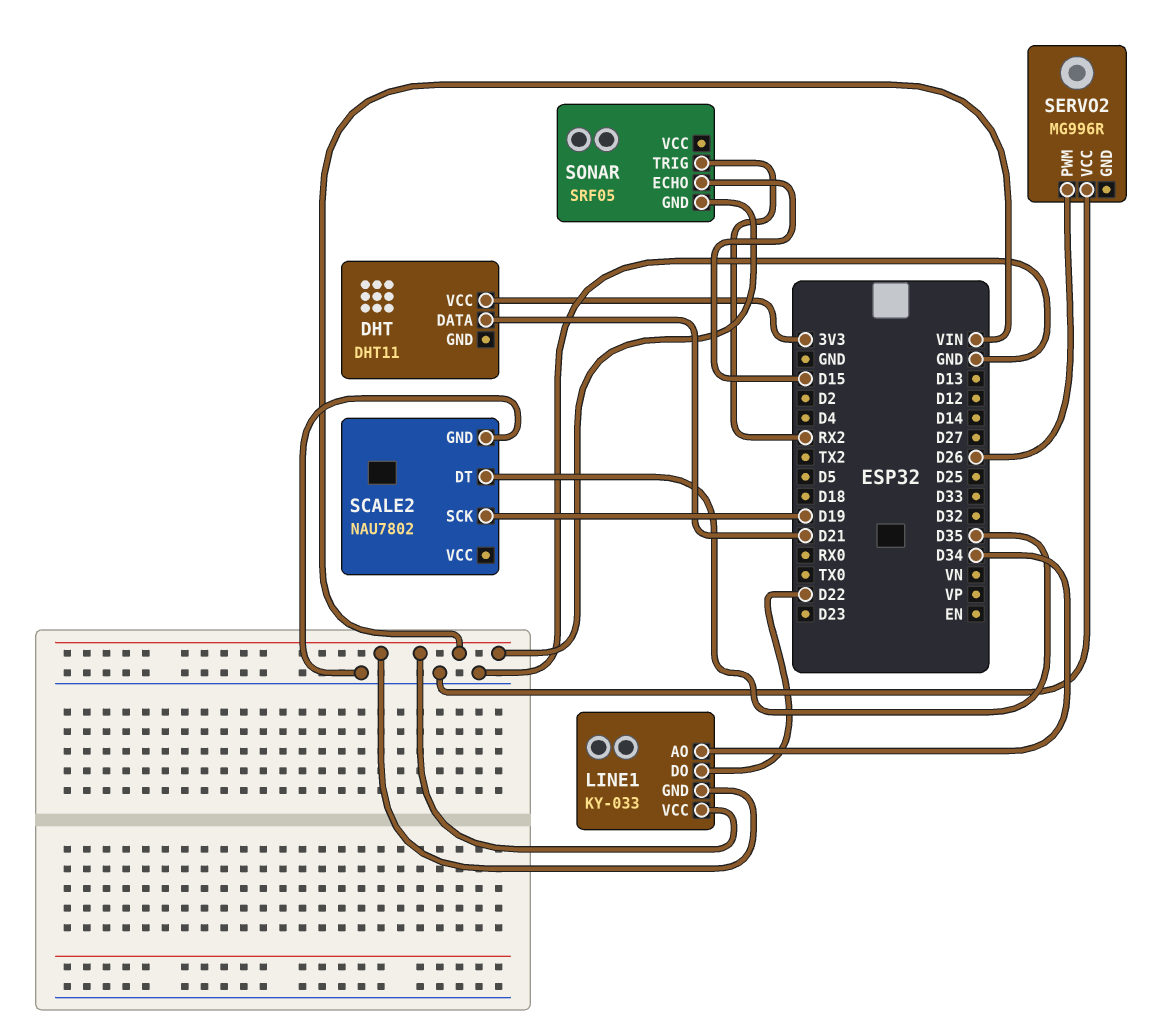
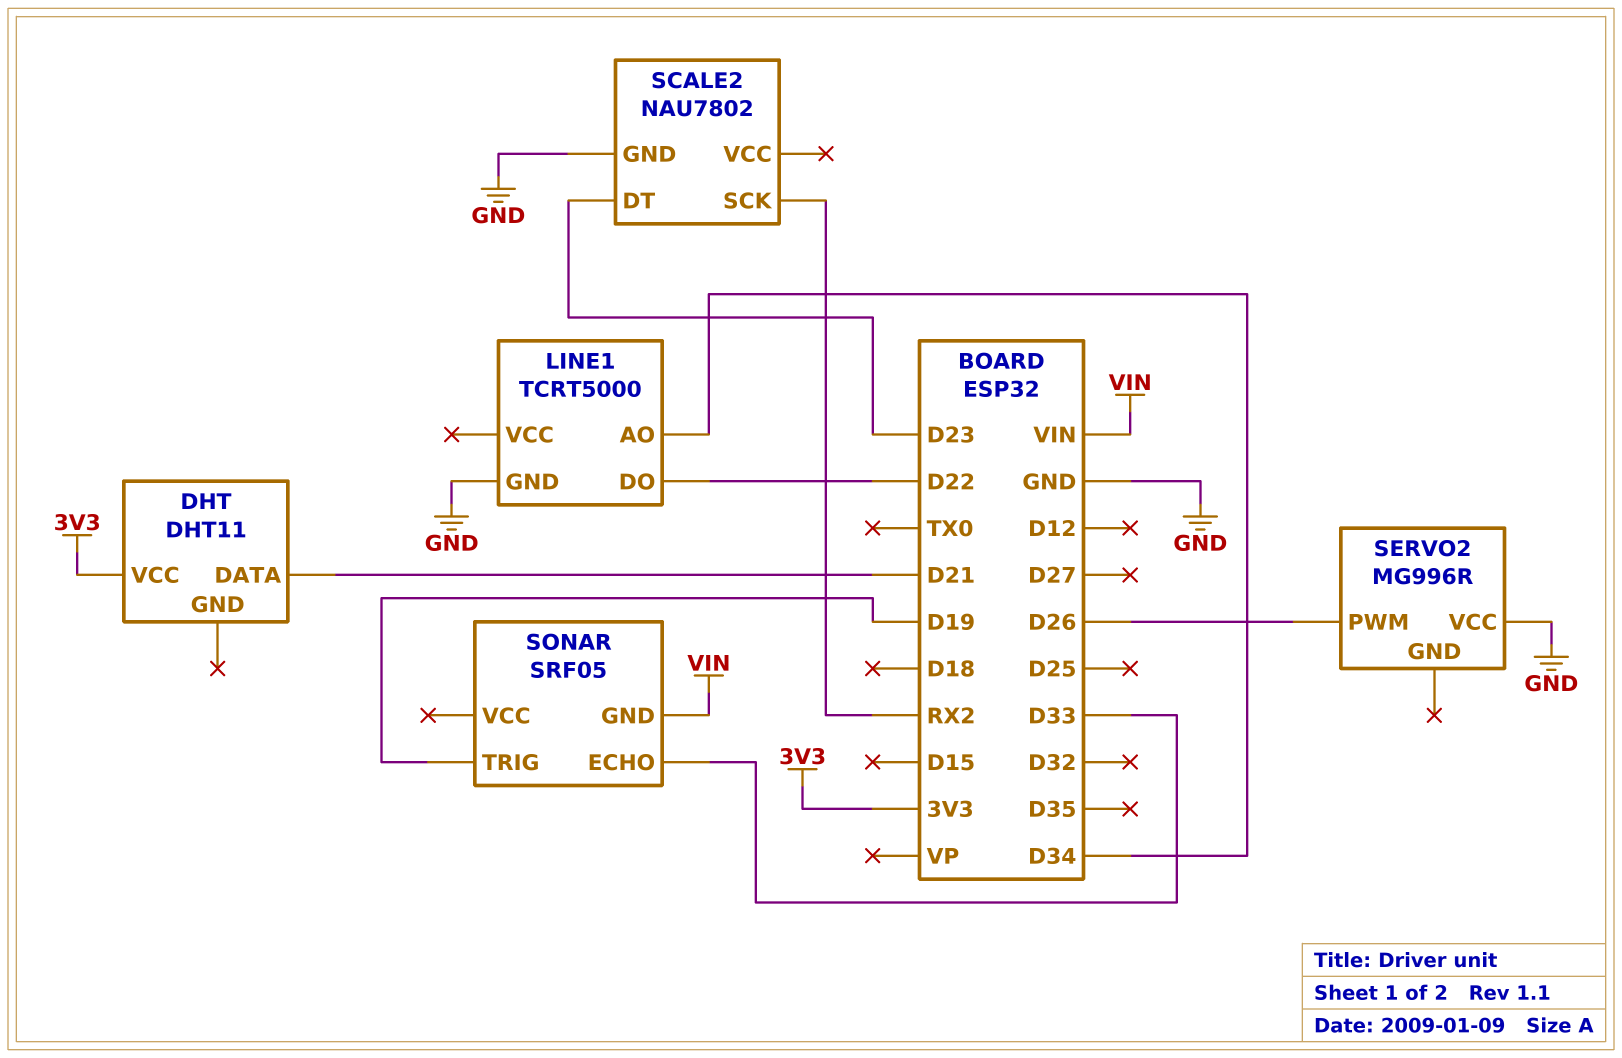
LINE1: KY-033 -> TCRT5000
LINE1 pin GND: VIN -> GND
LINE1 pin VCC: VIN -> none
SCALE2 pin DT: D35 -> D23
SCALE2 pin SCK: D19 -> RX2
SONAR pin ECHO: D15 -> D33
SONAR pin TRIG: RX2 -> D19

